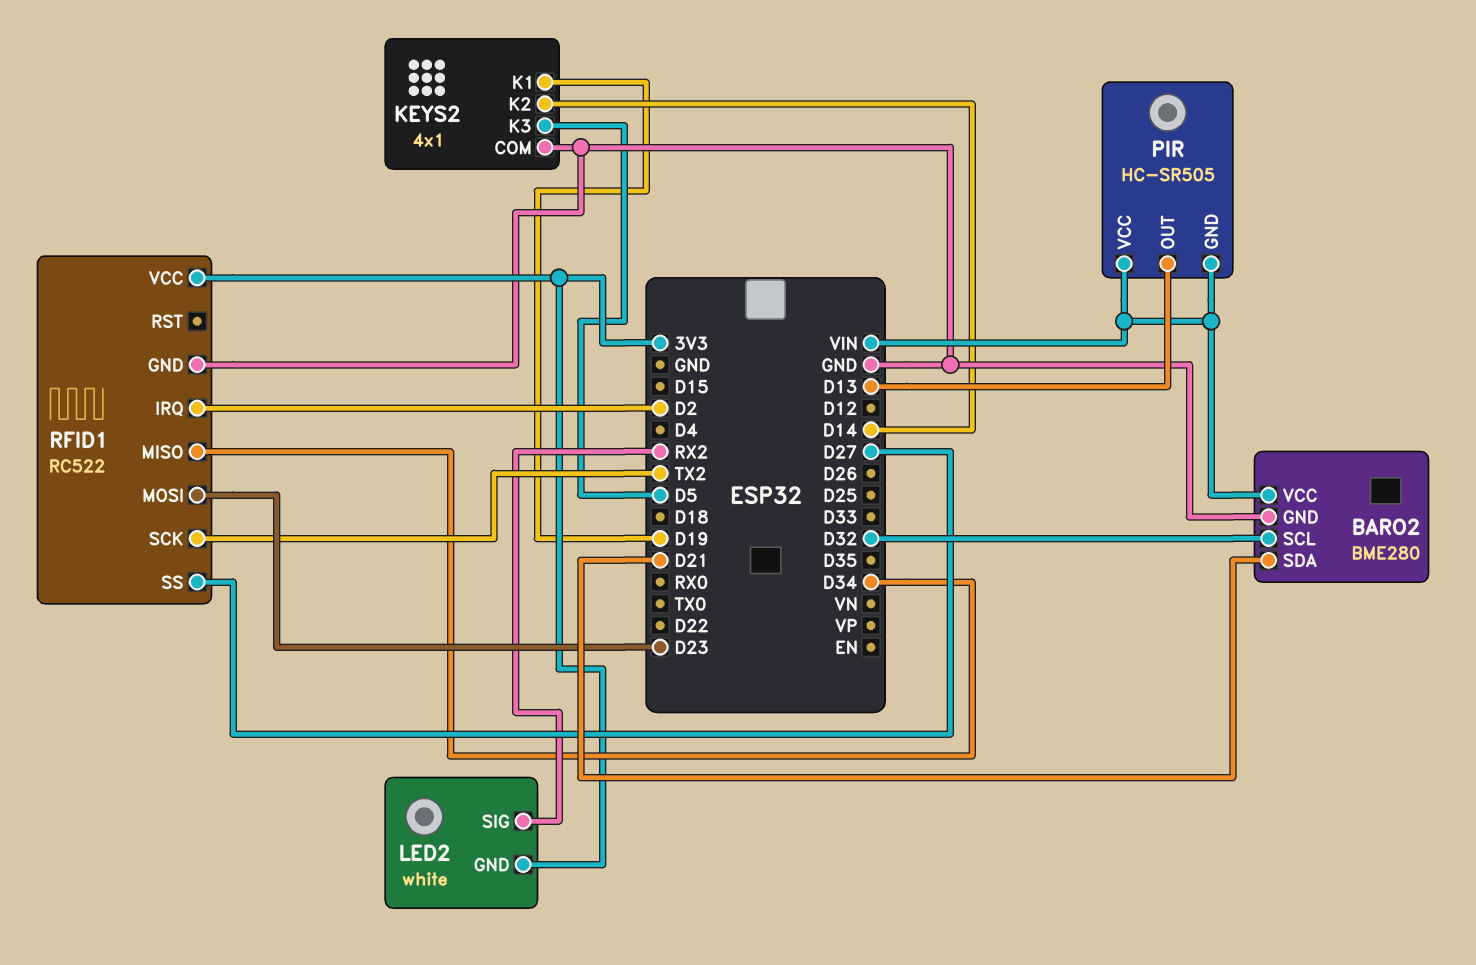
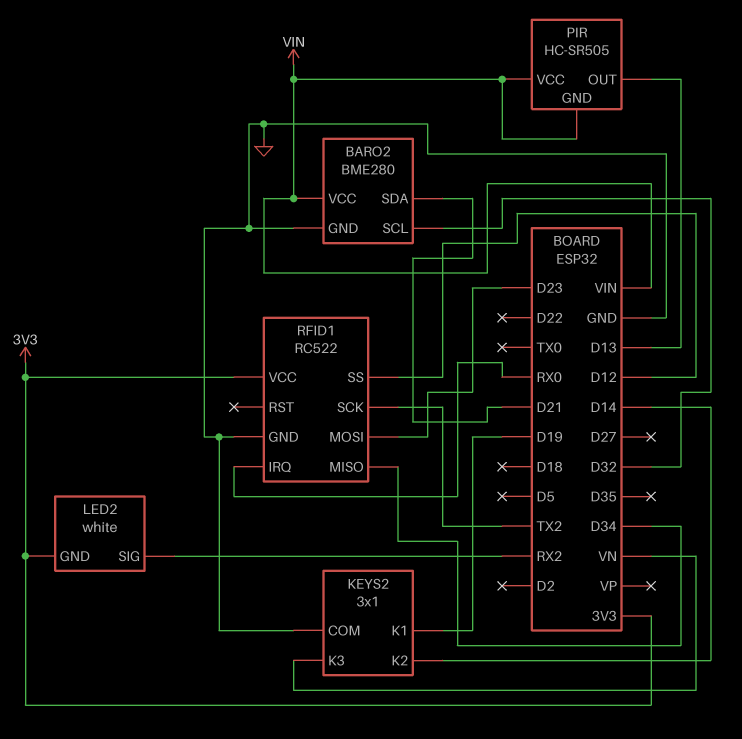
KEYS2: 4x1 -> 3x1
KEYS2 pin K3: D5 -> VN
RFID1 pin IRQ: D2 -> RX0
RFID1 pin SS: D27 -> D12

